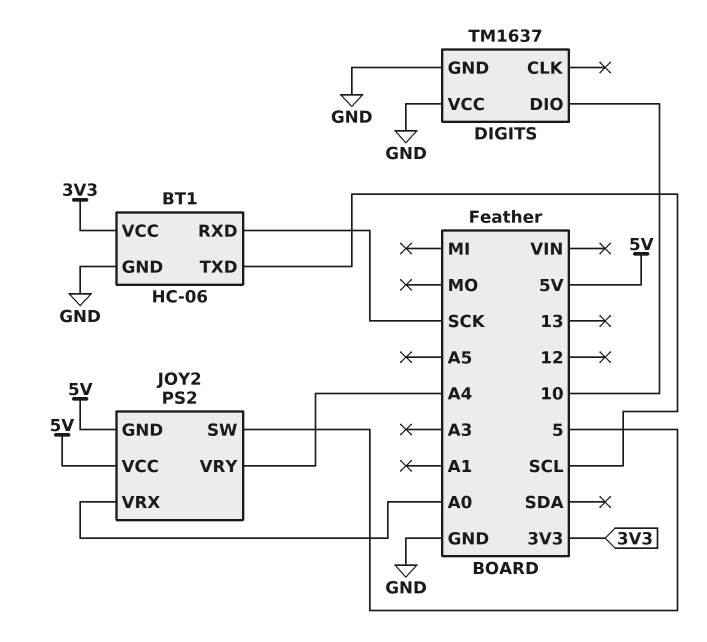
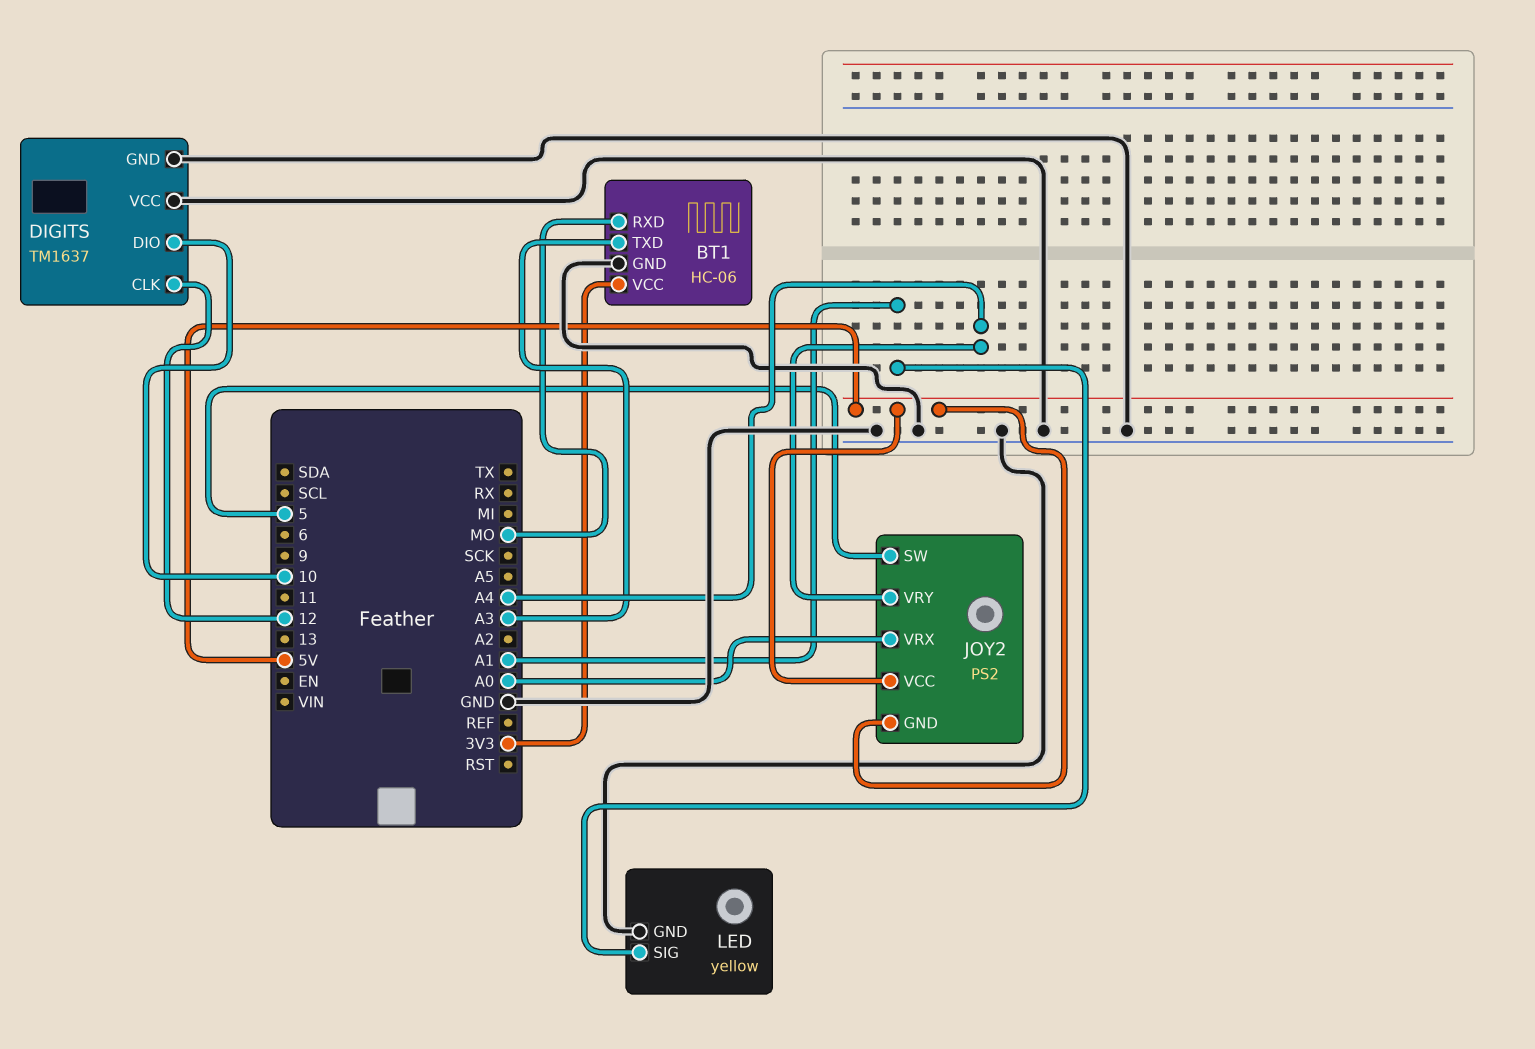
BT1 pin RXD: SCK -> MO
BT1 pin TXD: SCL -> A3
DIGITS pin CLK: none -> 12
LED: none -> yellow
LED pin GND: none -> GND
LED pin SIG: none -> A1

